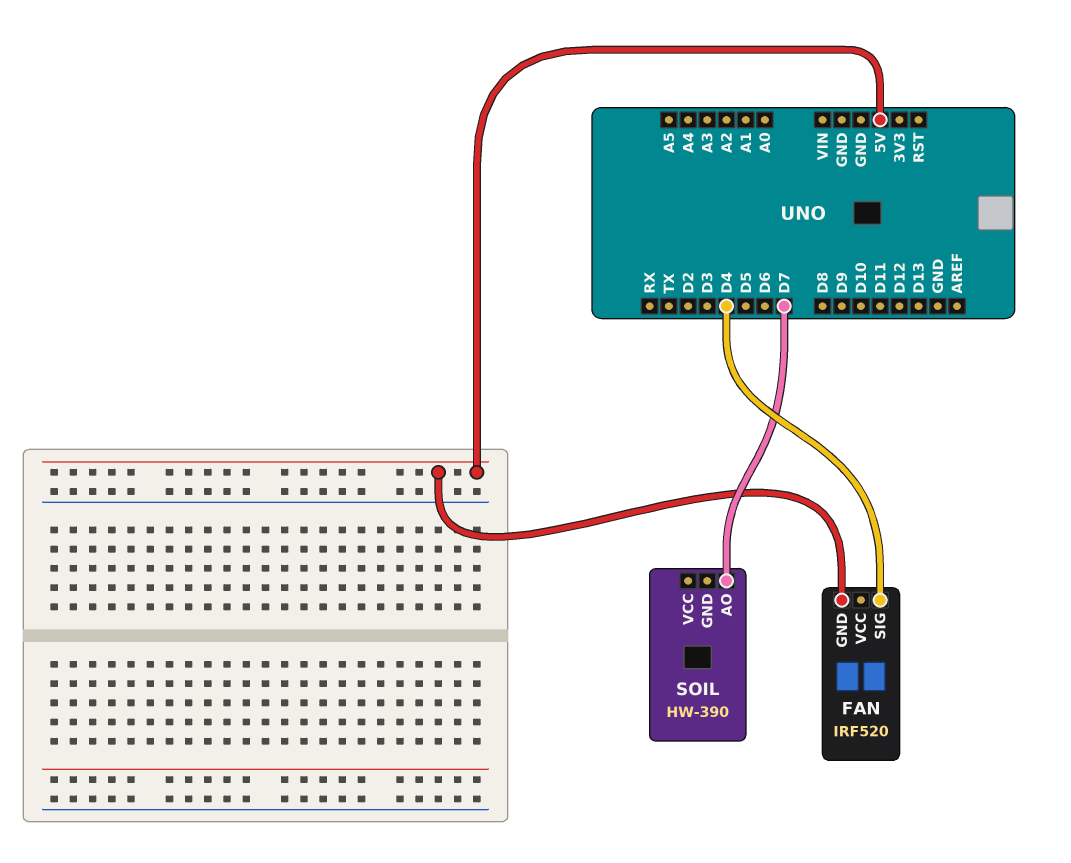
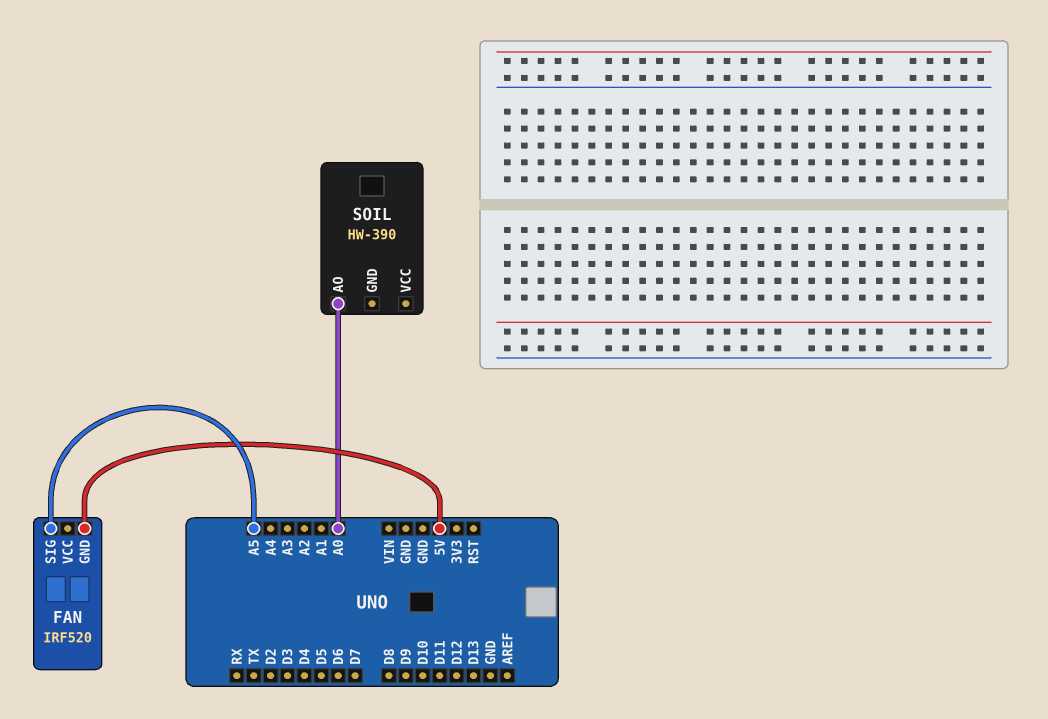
FAN pin SIG: D4 -> A5
SOIL pin AO: D7 -> A0

